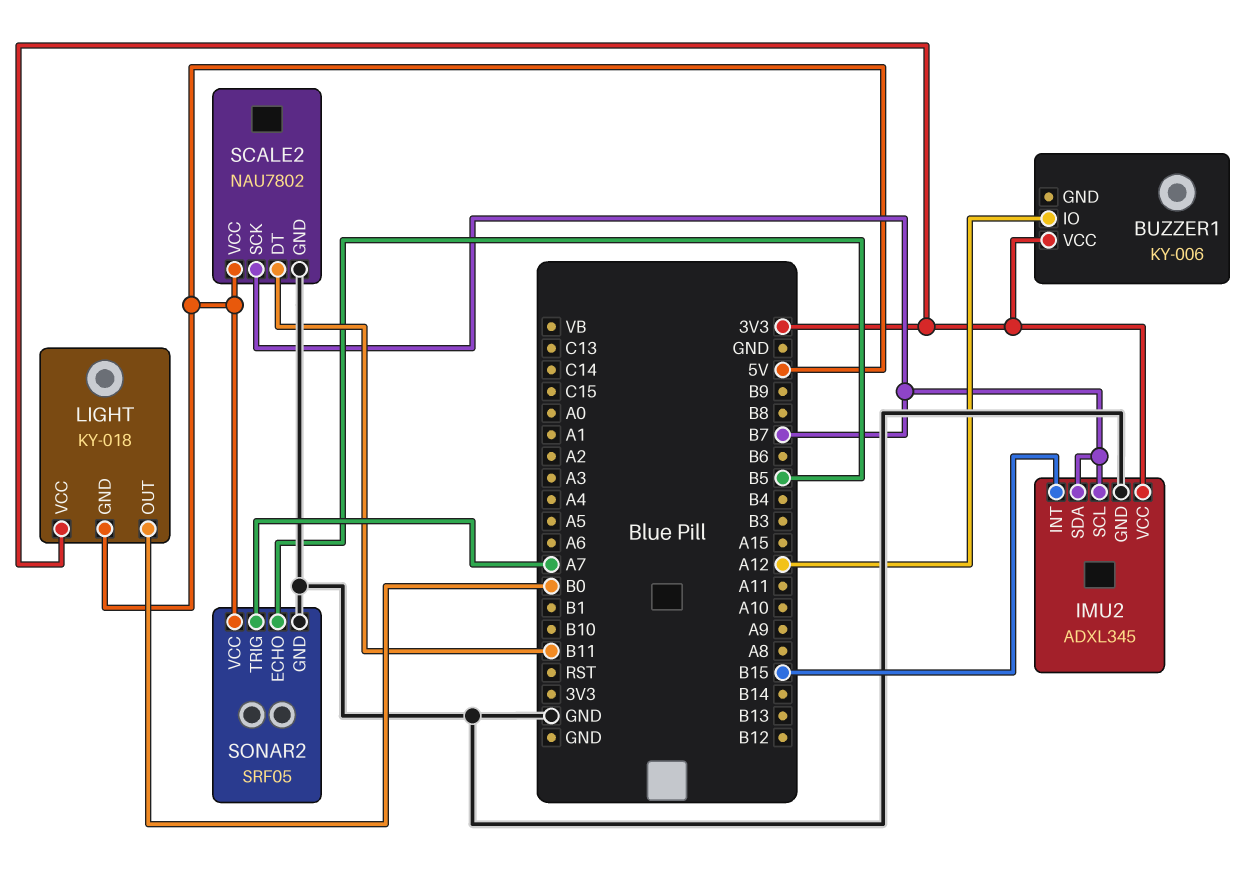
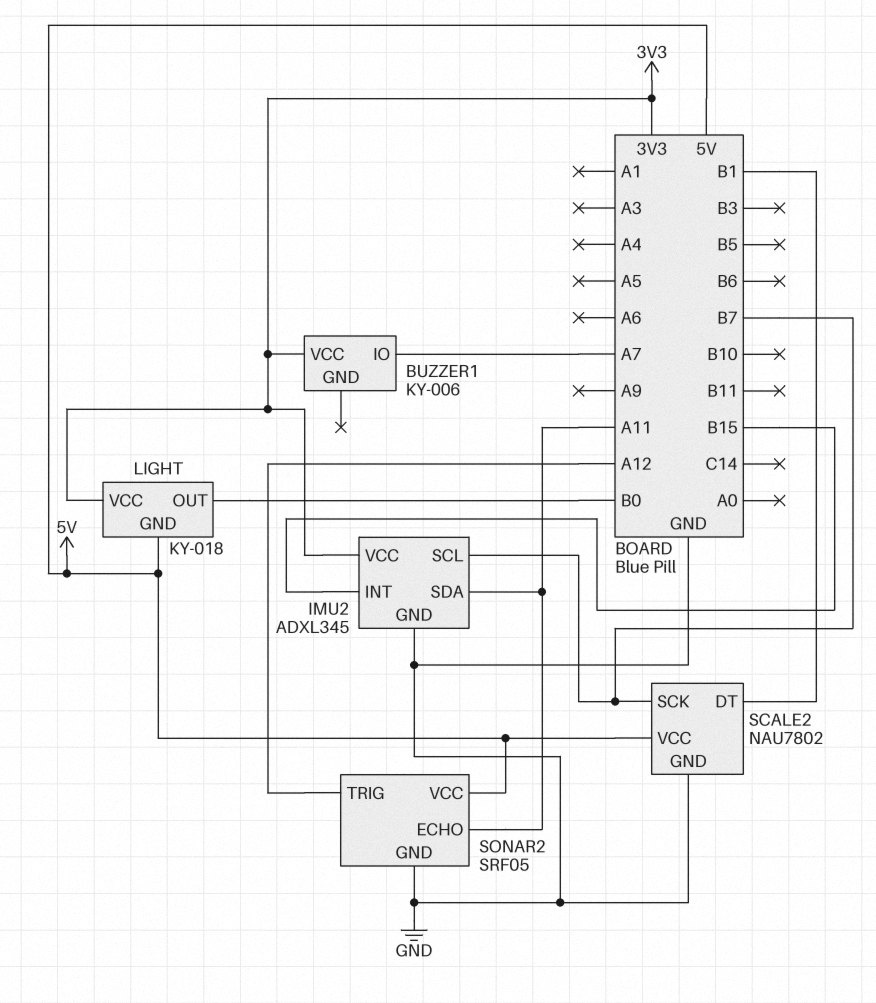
BUZZER1 pin IO: A12 -> A7
IMU2 pin SDA: B7 -> A11
SCALE2 pin DT: B11 -> B1
SONAR2 pin ECHO: B5 -> A11
SONAR2 pin TRIG: A7 -> A12

